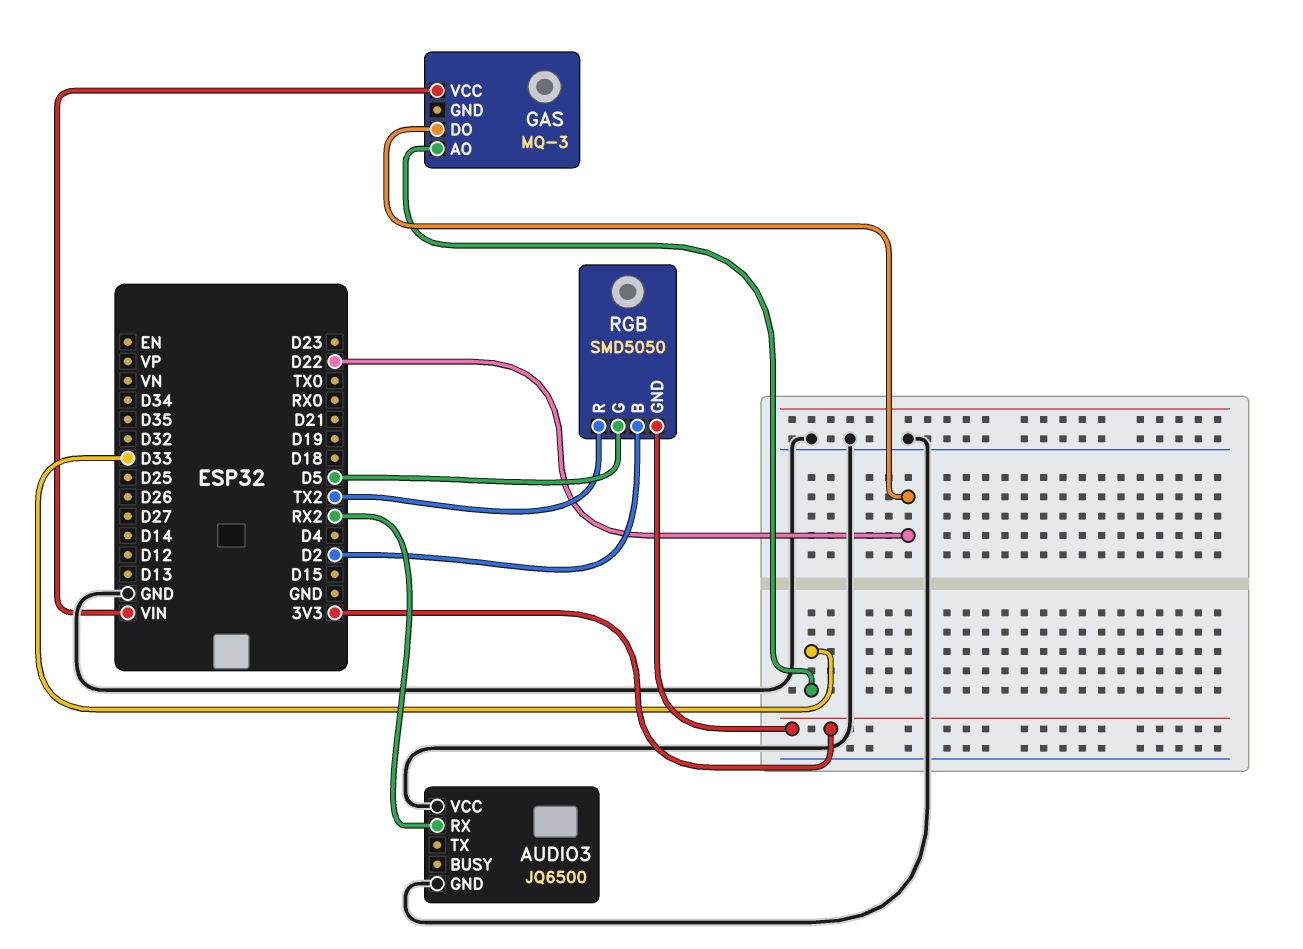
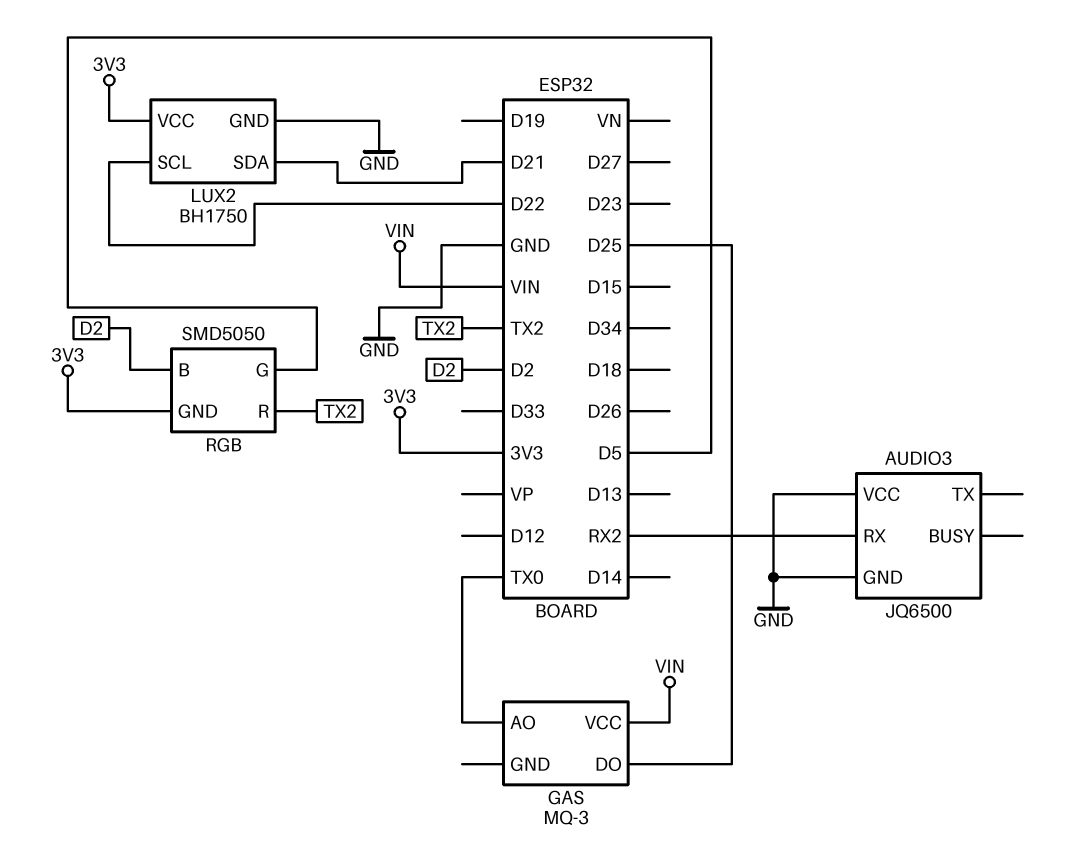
GAS pin AO: D33 -> TX0
GAS pin DO: D22 -> D25
LUX2: none -> BH1750
LUX2 pin GND: none -> GND
LUX2 pin SCL: none -> D22
LUX2 pin SDA: none -> D21
LUX2 pin VCC: none -> 3V3

